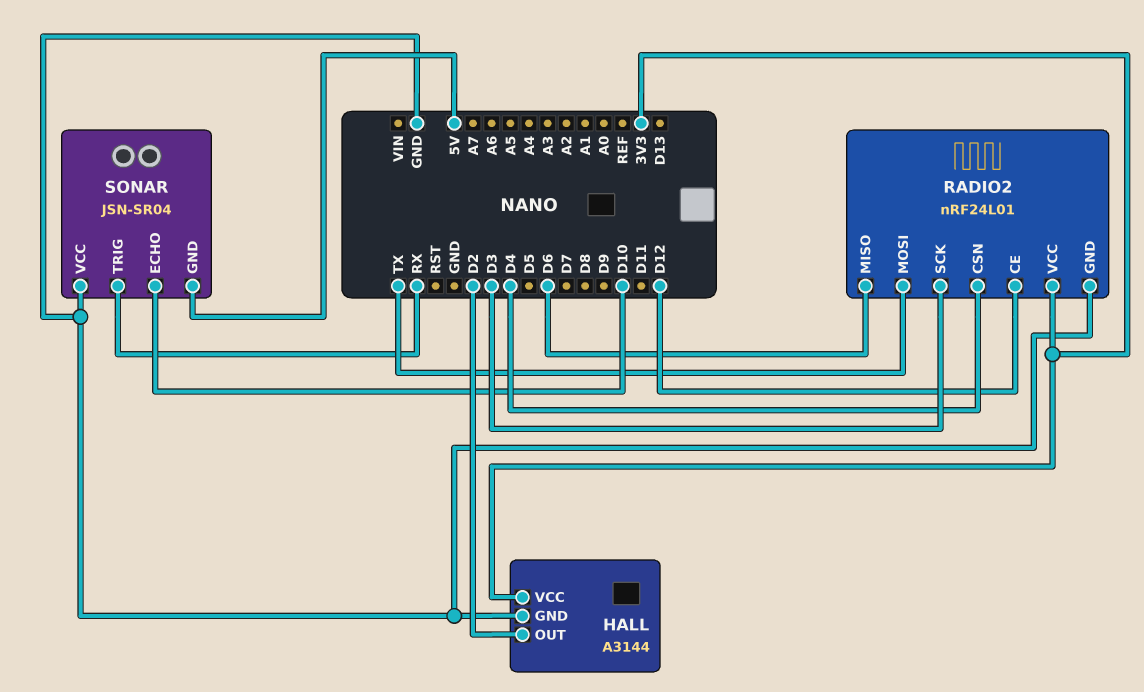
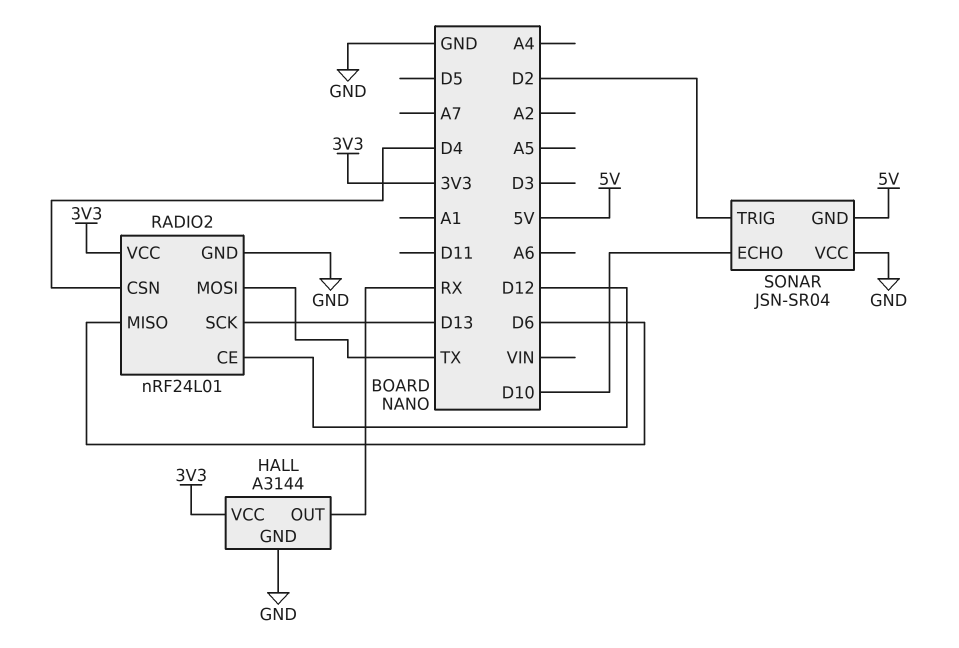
HALL pin OUT: D2 -> RX
RADIO2 pin SCK: D3 -> D13
SONAR pin TRIG: RX -> D2

